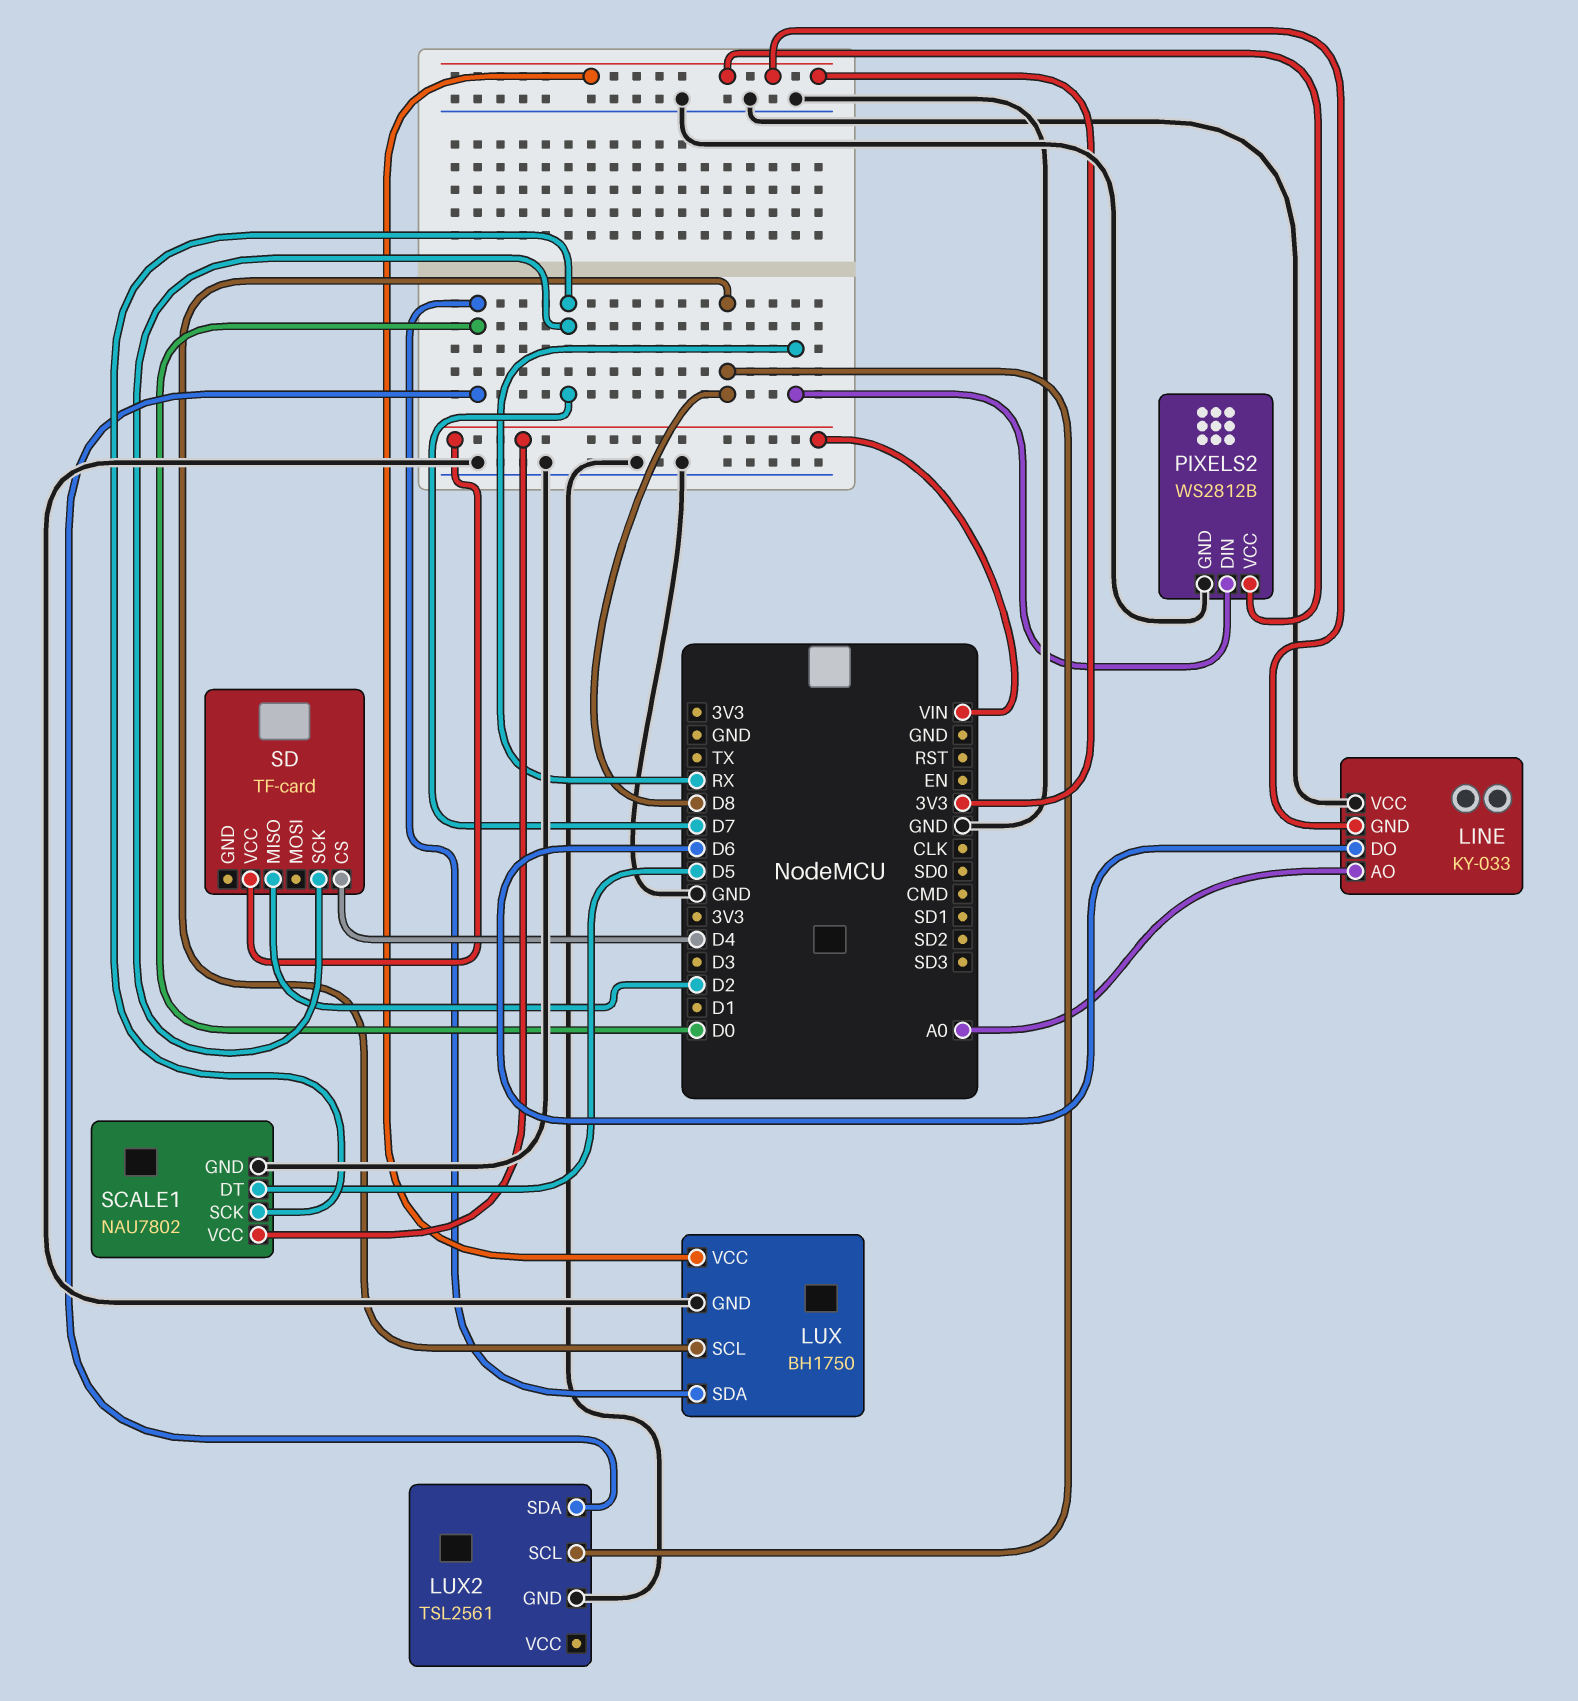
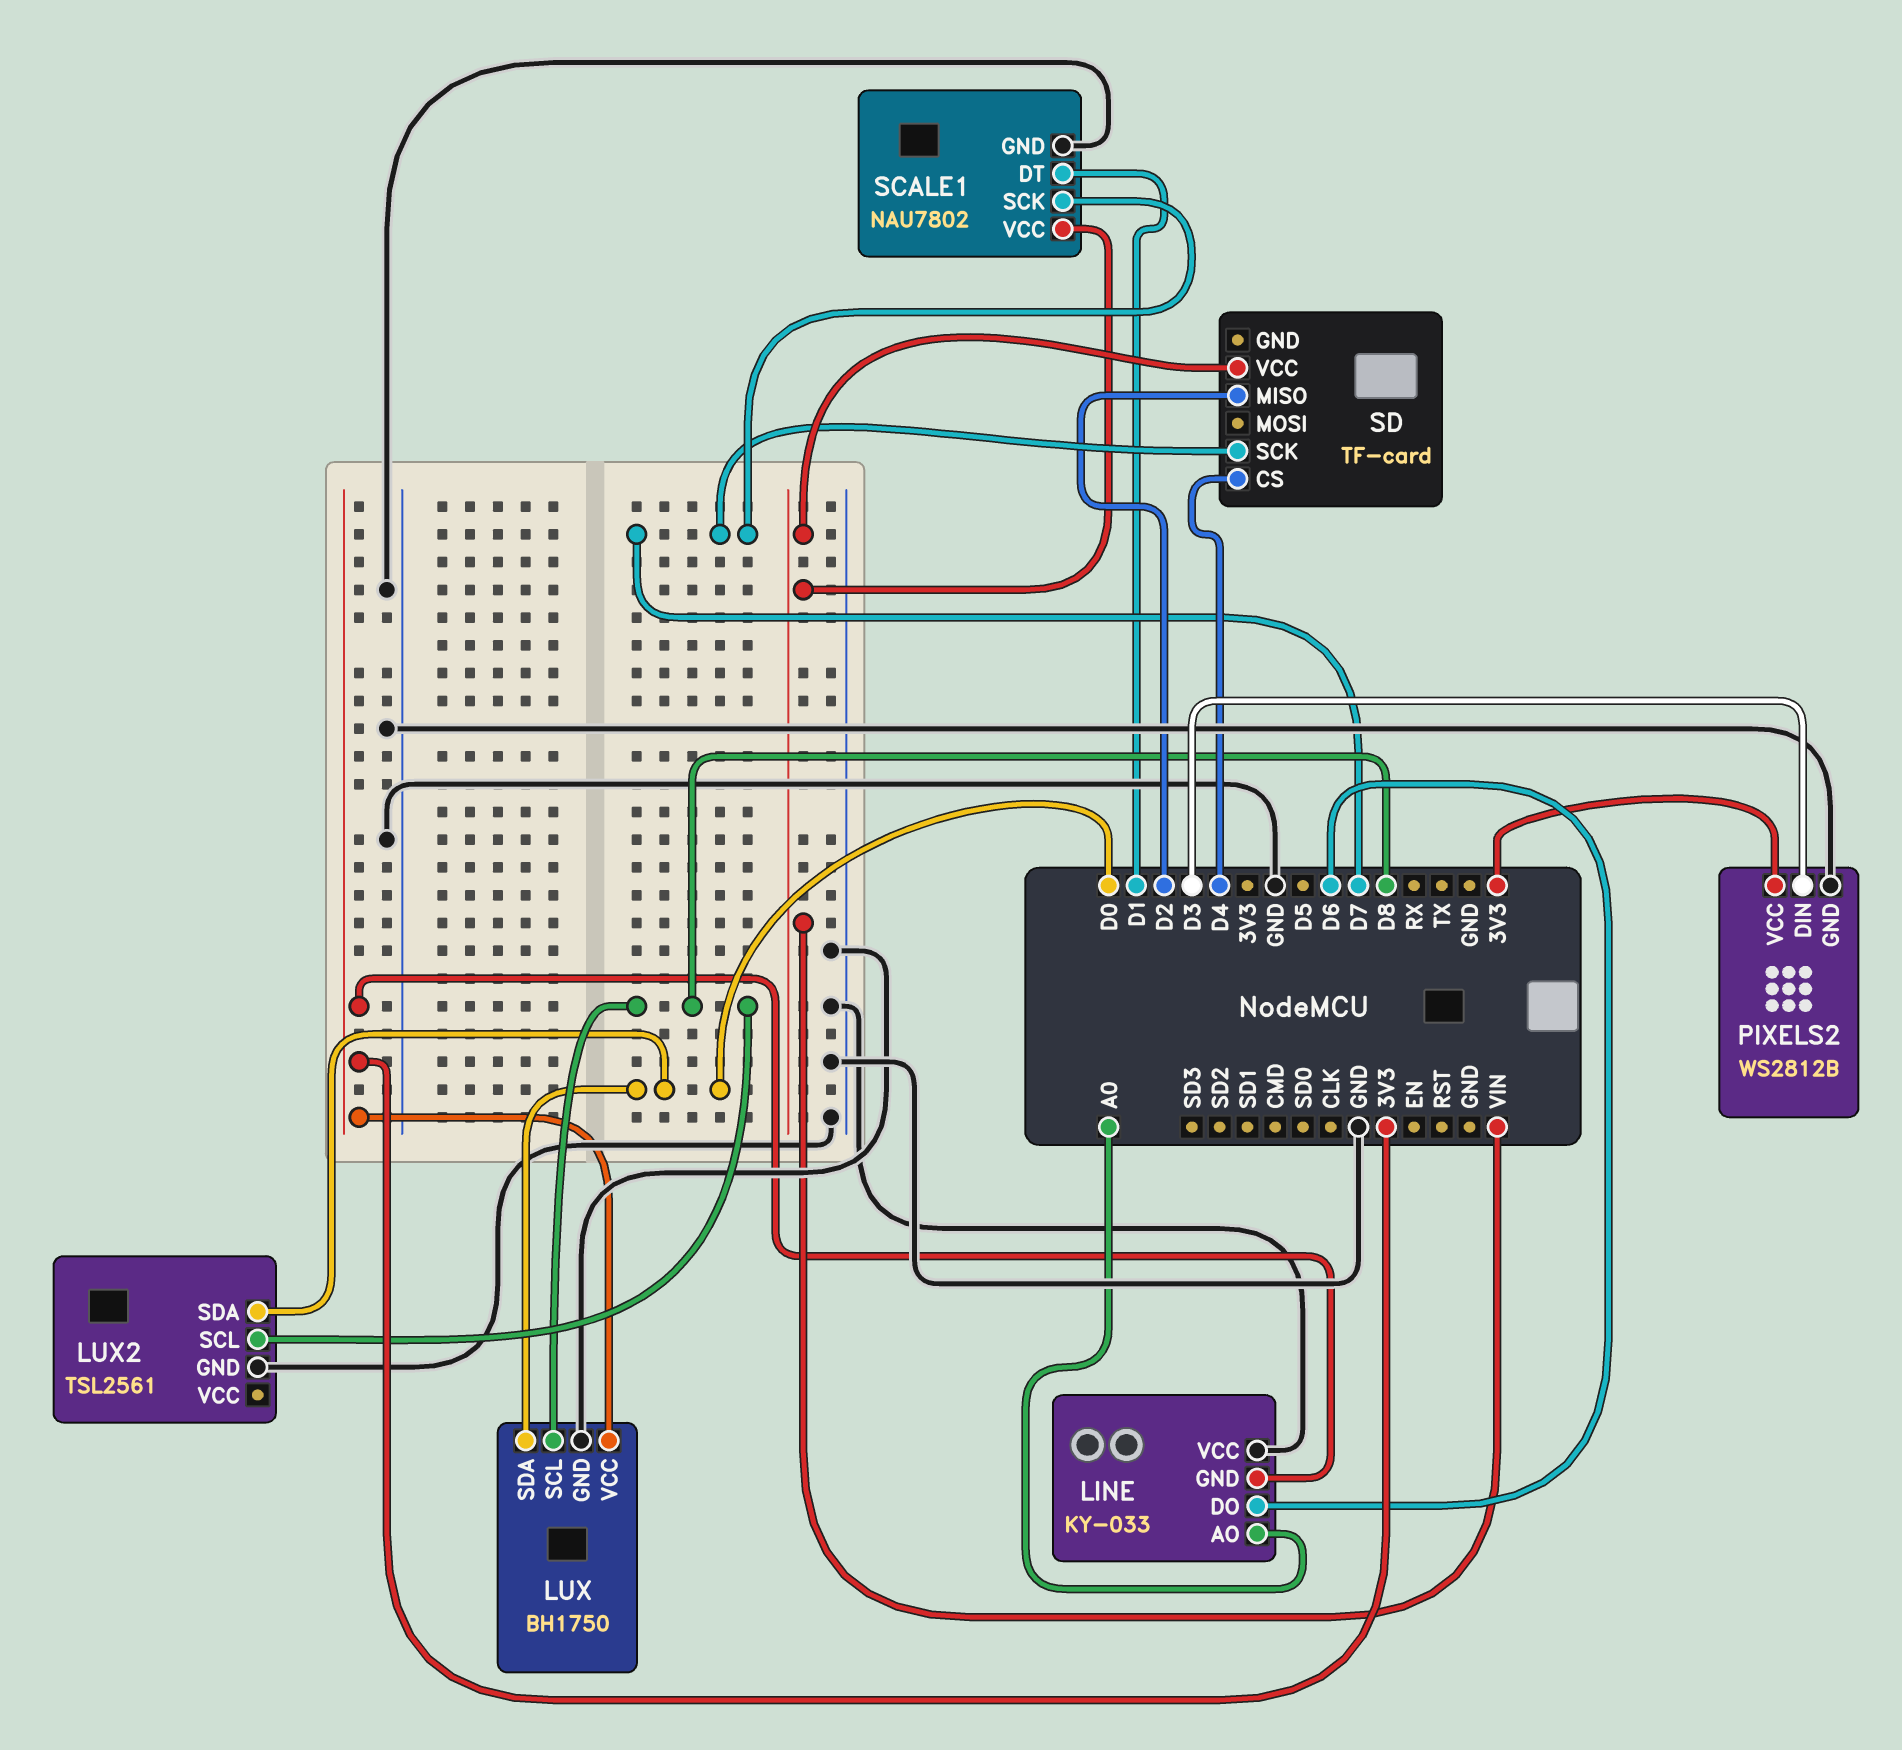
PIXELS2 pin DIN: RX -> D3
SCALE1 pin DT: D5 -> D1

